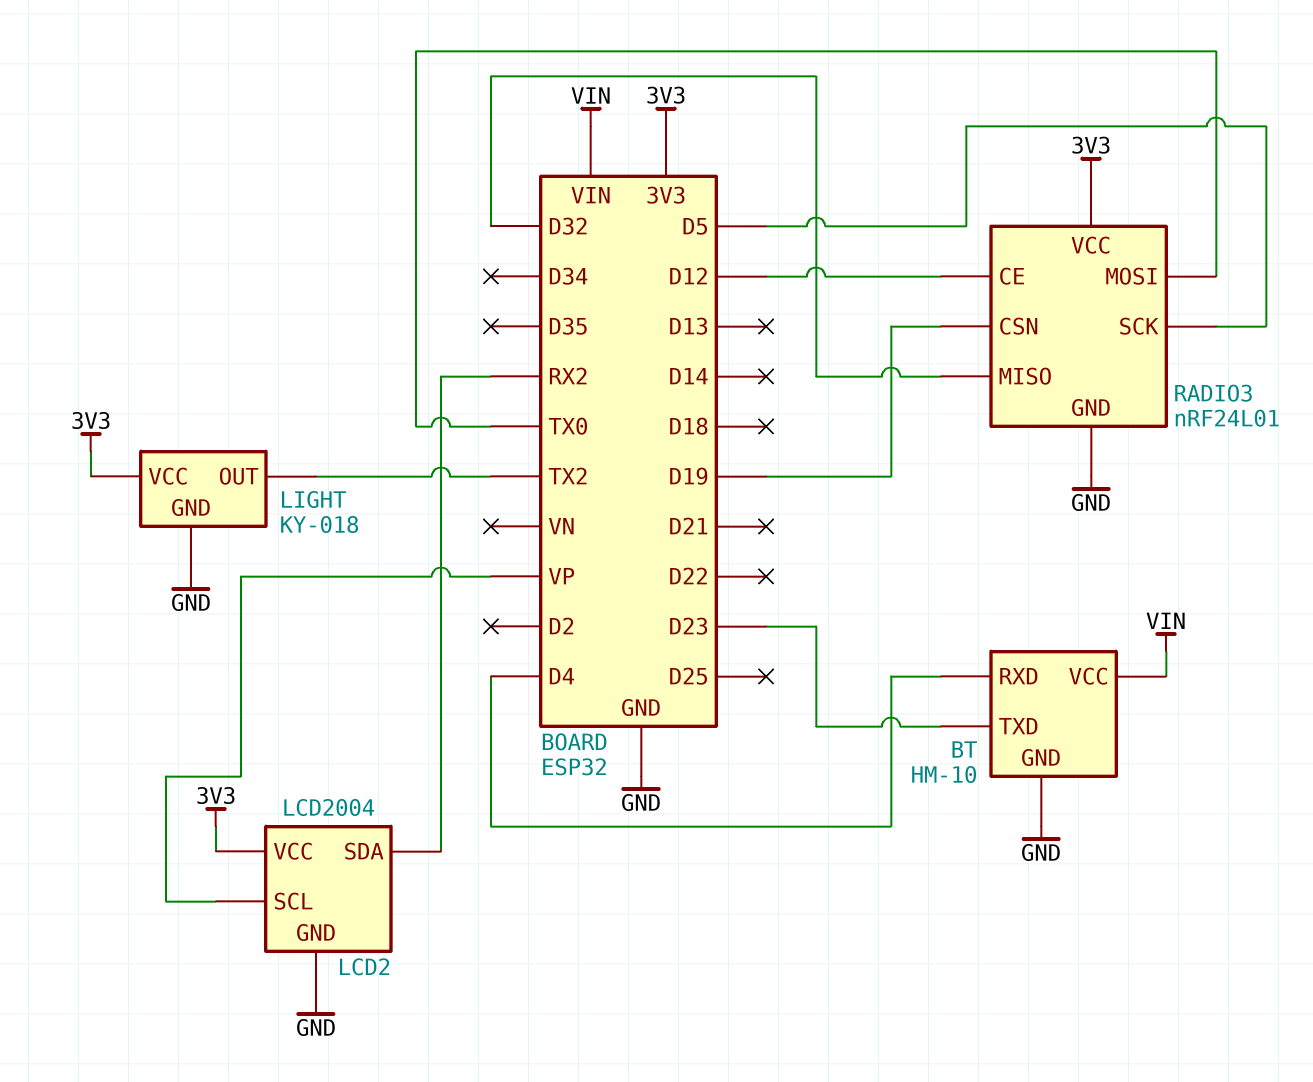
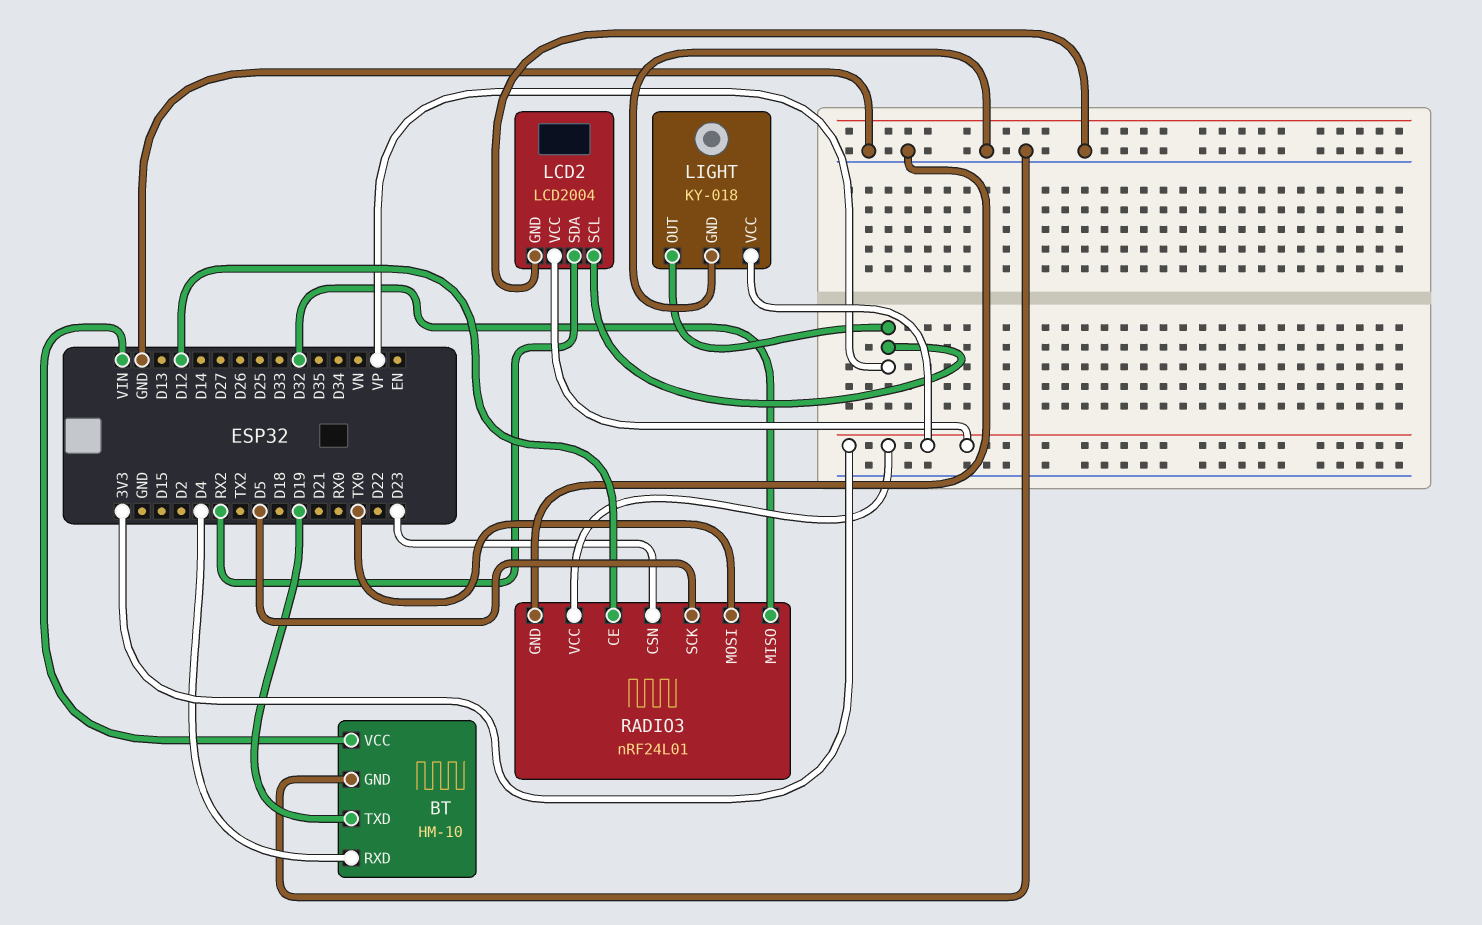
BT pin TXD: D23 -> D19
LIGHT pin OUT: TX2 -> VP
RADIO3 pin CSN: D19 -> D23

